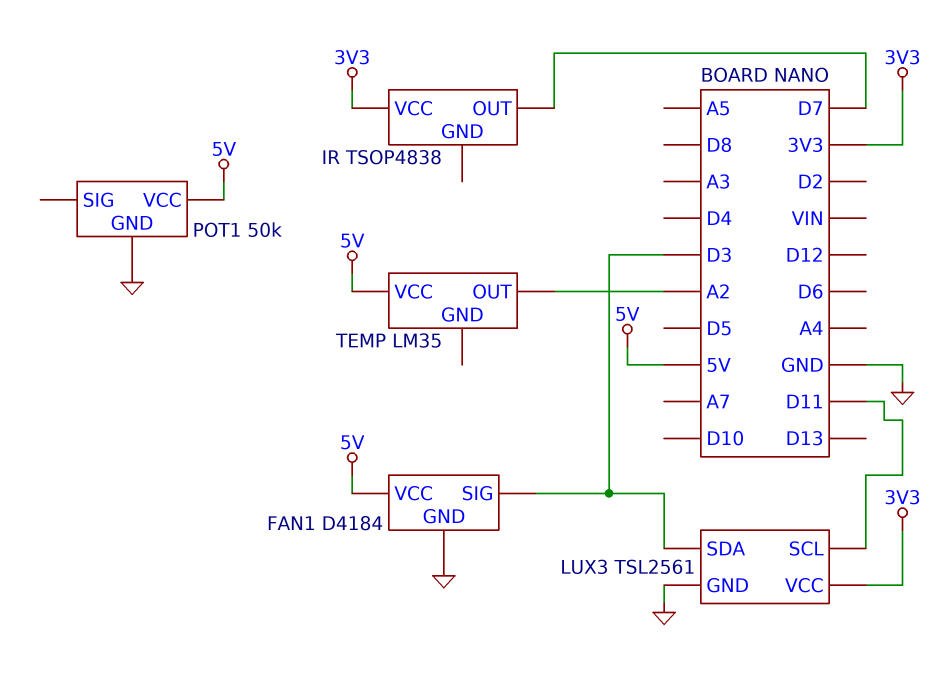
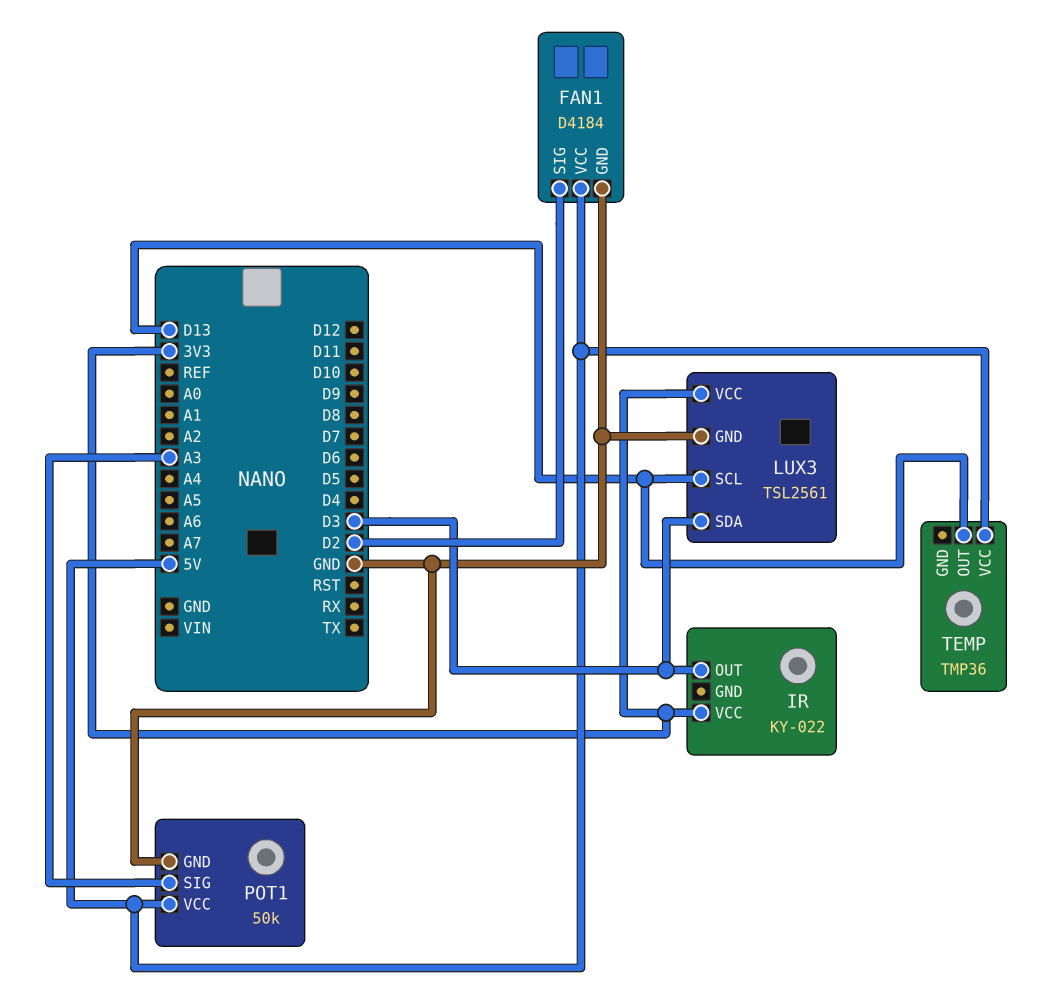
FAN1 pin SIG: D3 -> D2
IR: TSOP4838 -> KY-022
IR pin OUT: D7 -> D3
LUX3 pin SCL: D11 -> D13
POT1 pin SIG: none -> A3
TEMP: LM35 -> TMP36
TEMP pin OUT: A2 -> D13

